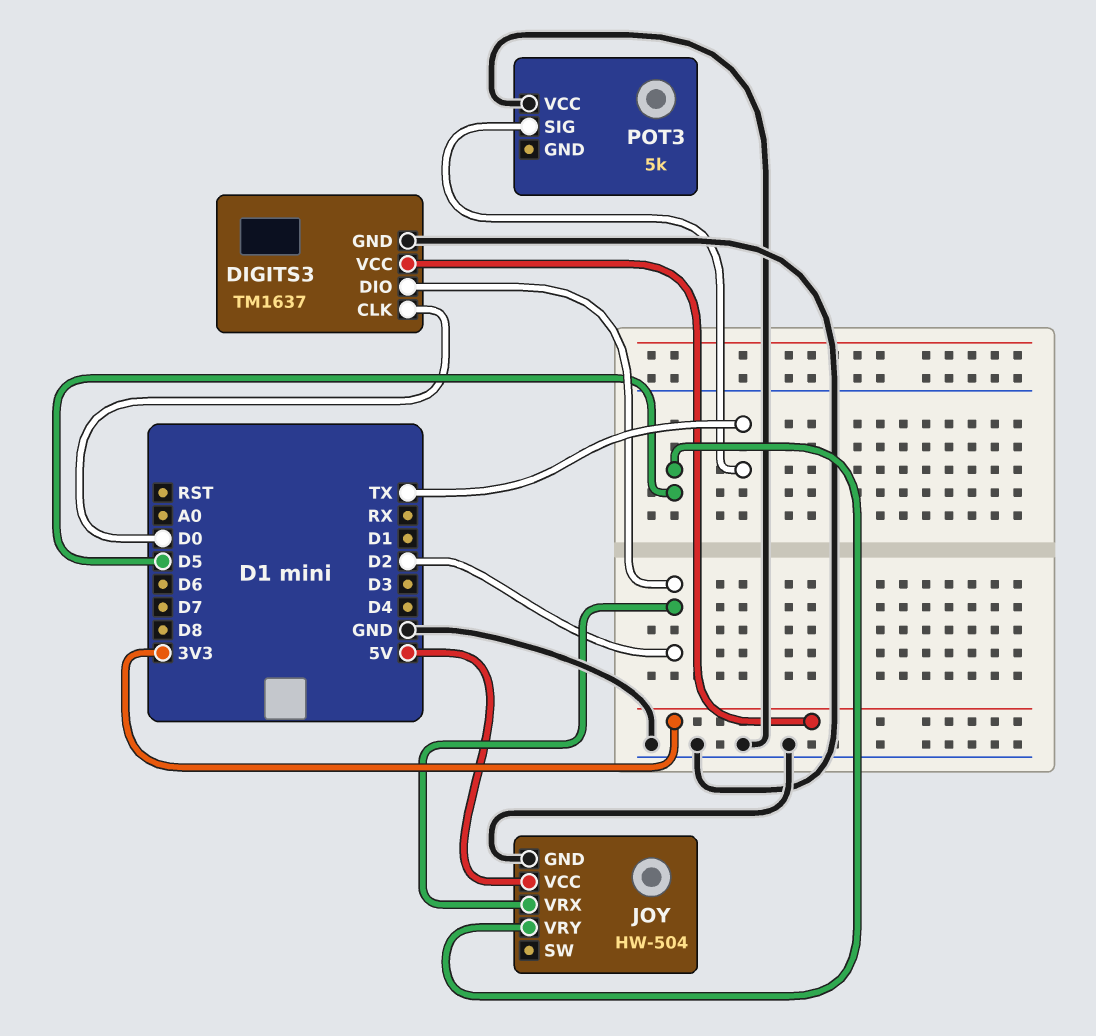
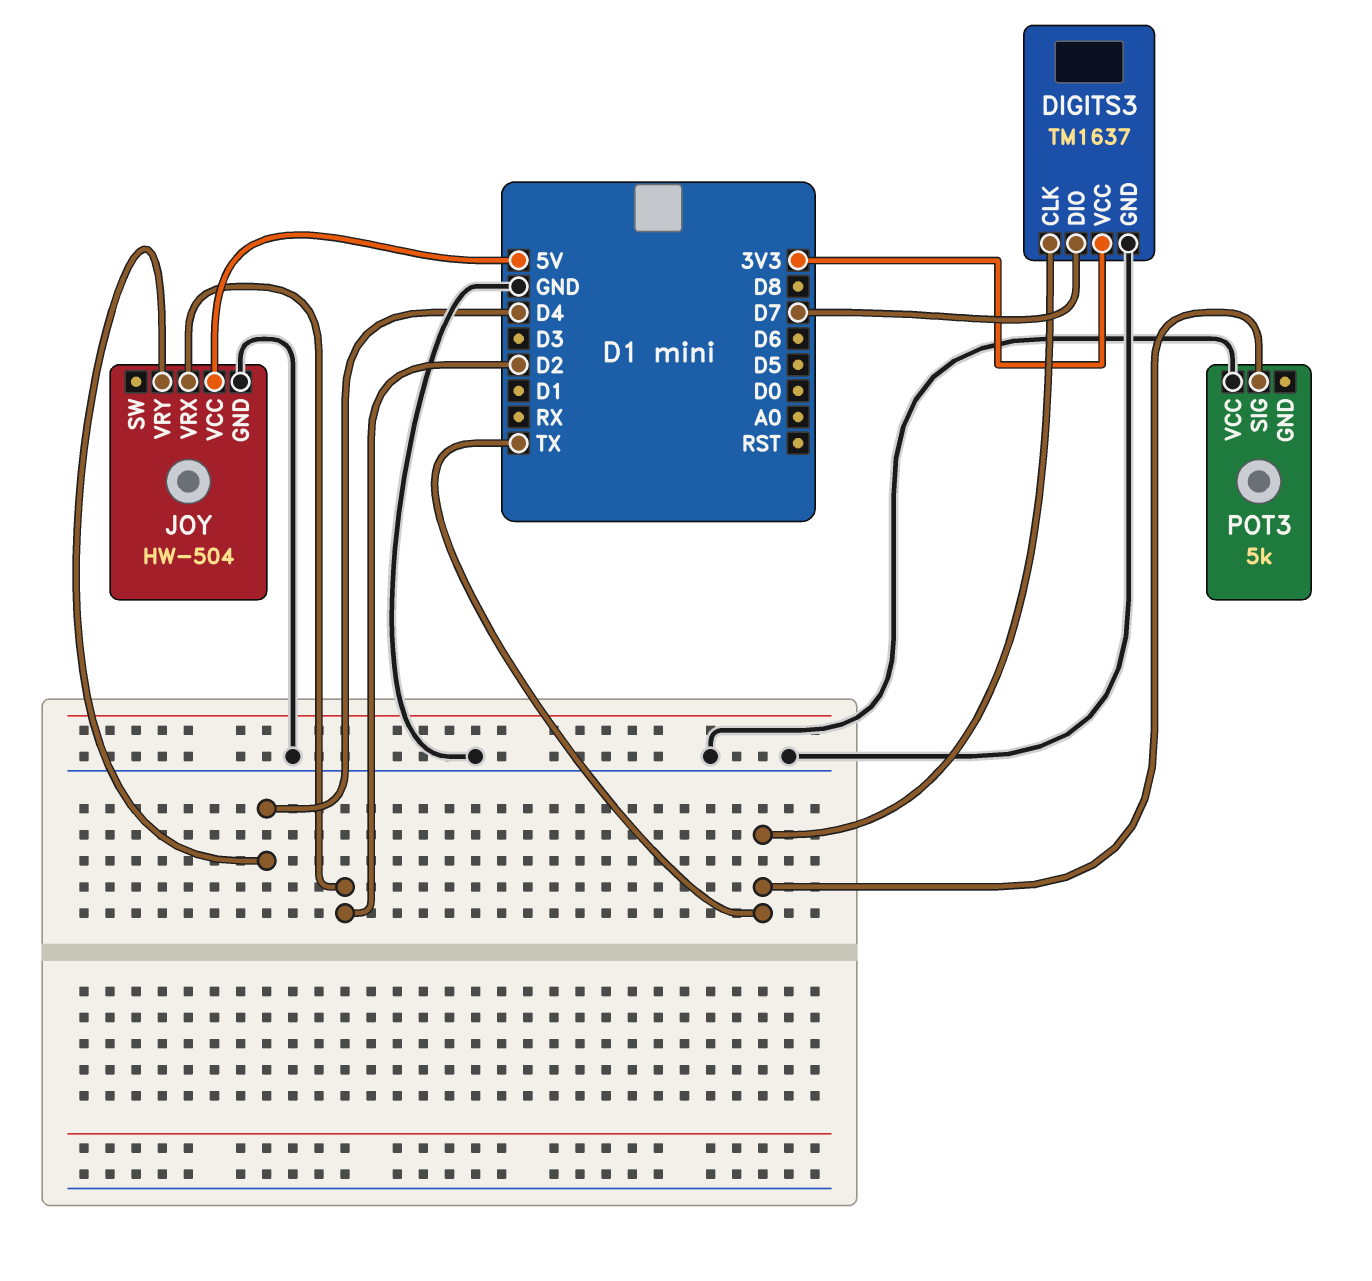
DIGITS3 pin CLK: D0 -> TX
DIGITS3 pin DIO: D2 -> D7
JOY pin VRY: D5 -> D4

